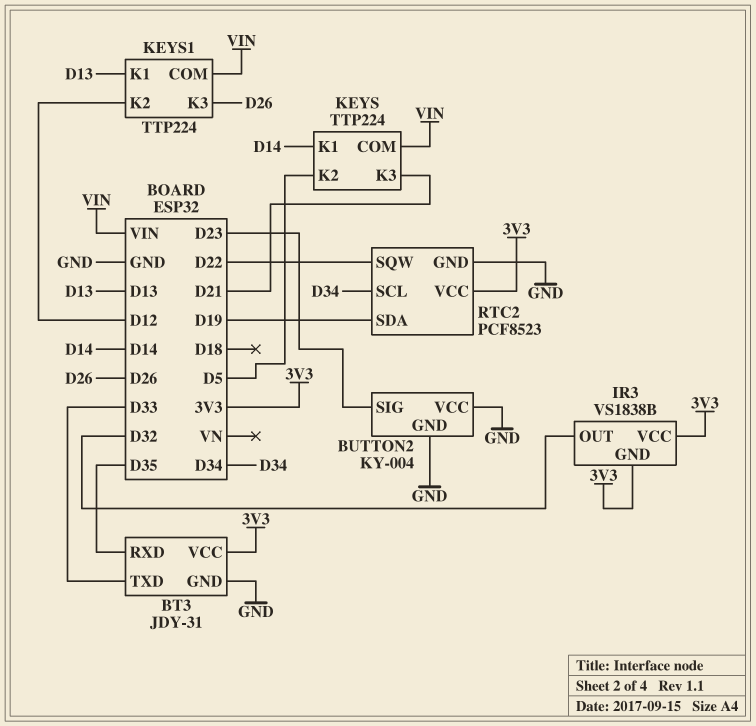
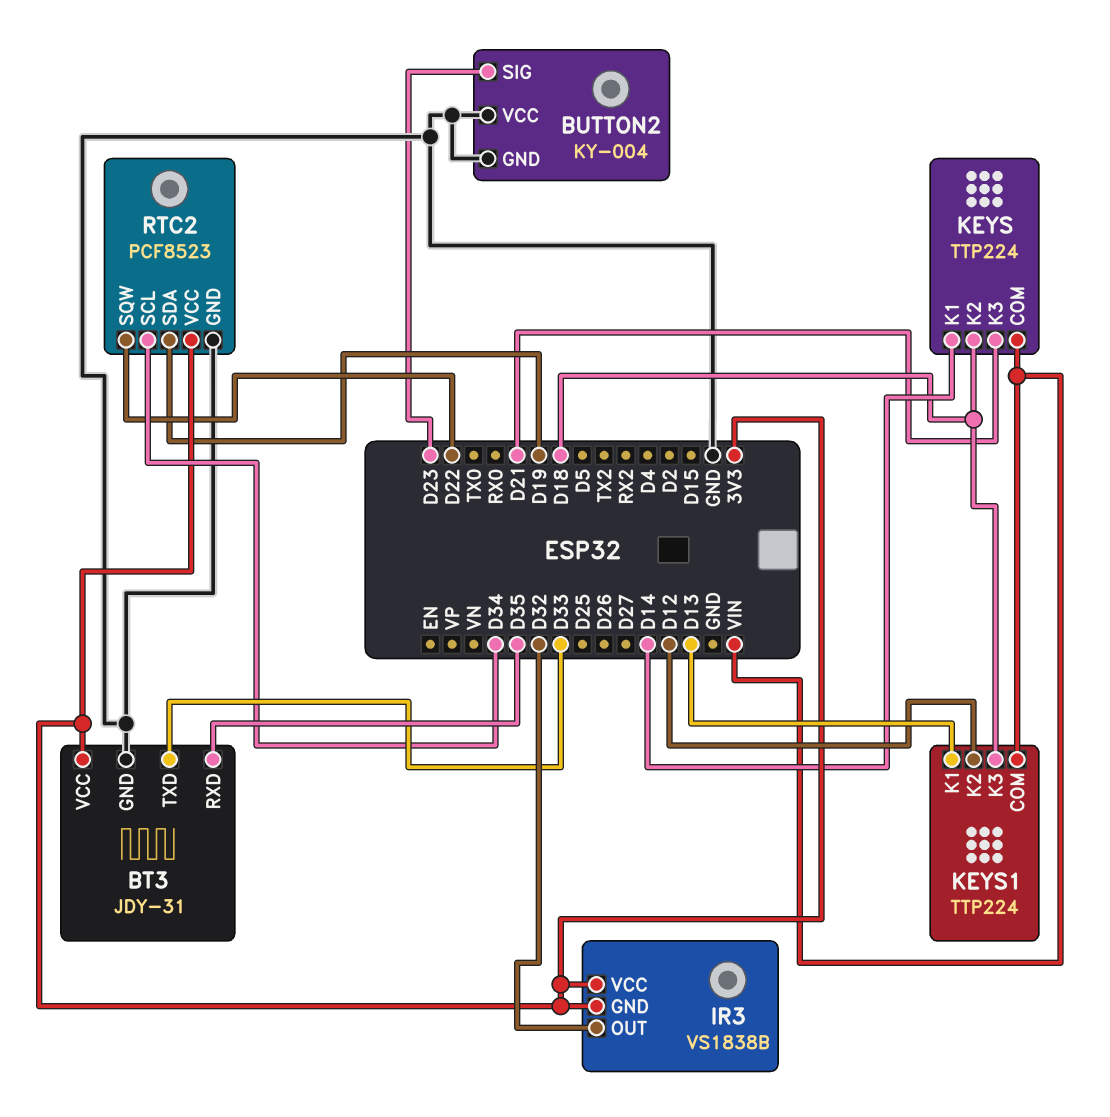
KEYS pin K2: D5 -> D18
KEYS1 pin K3: D26 -> D18

